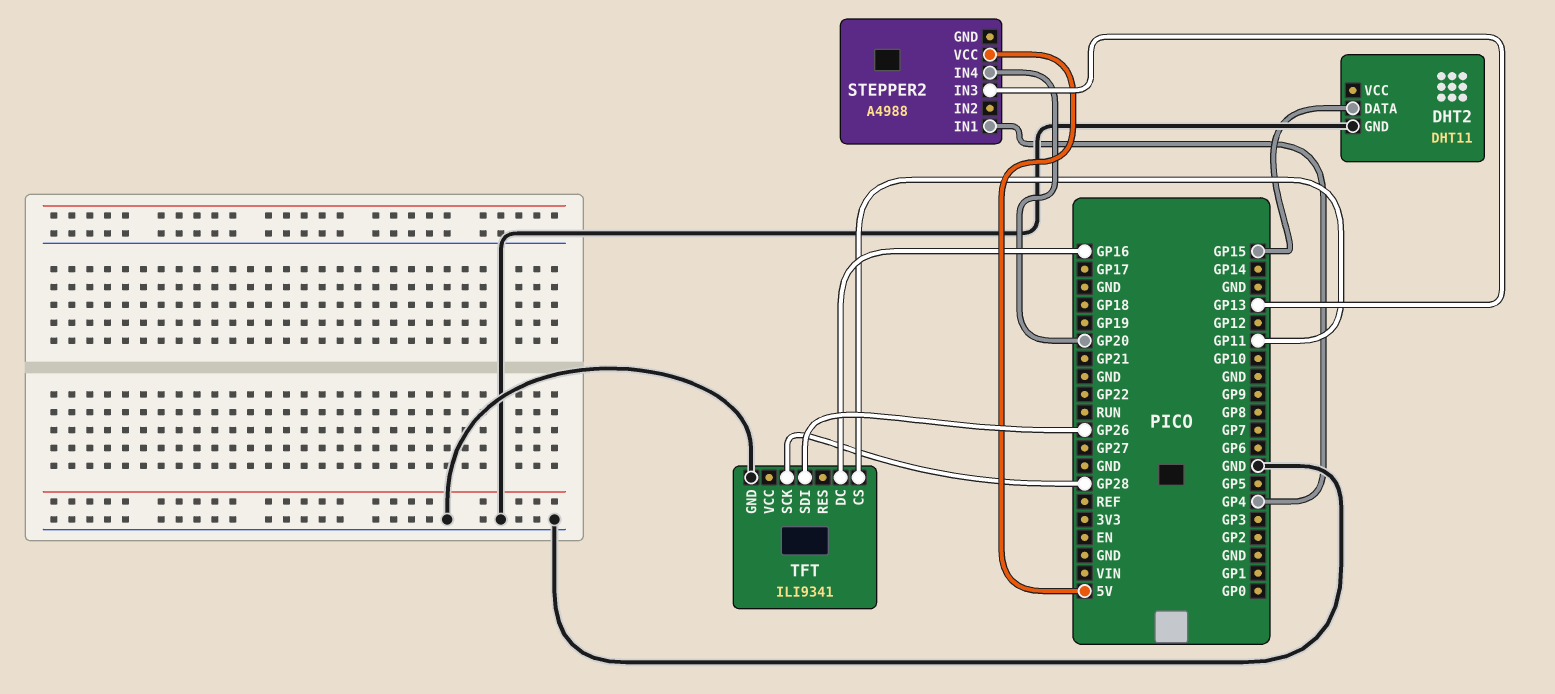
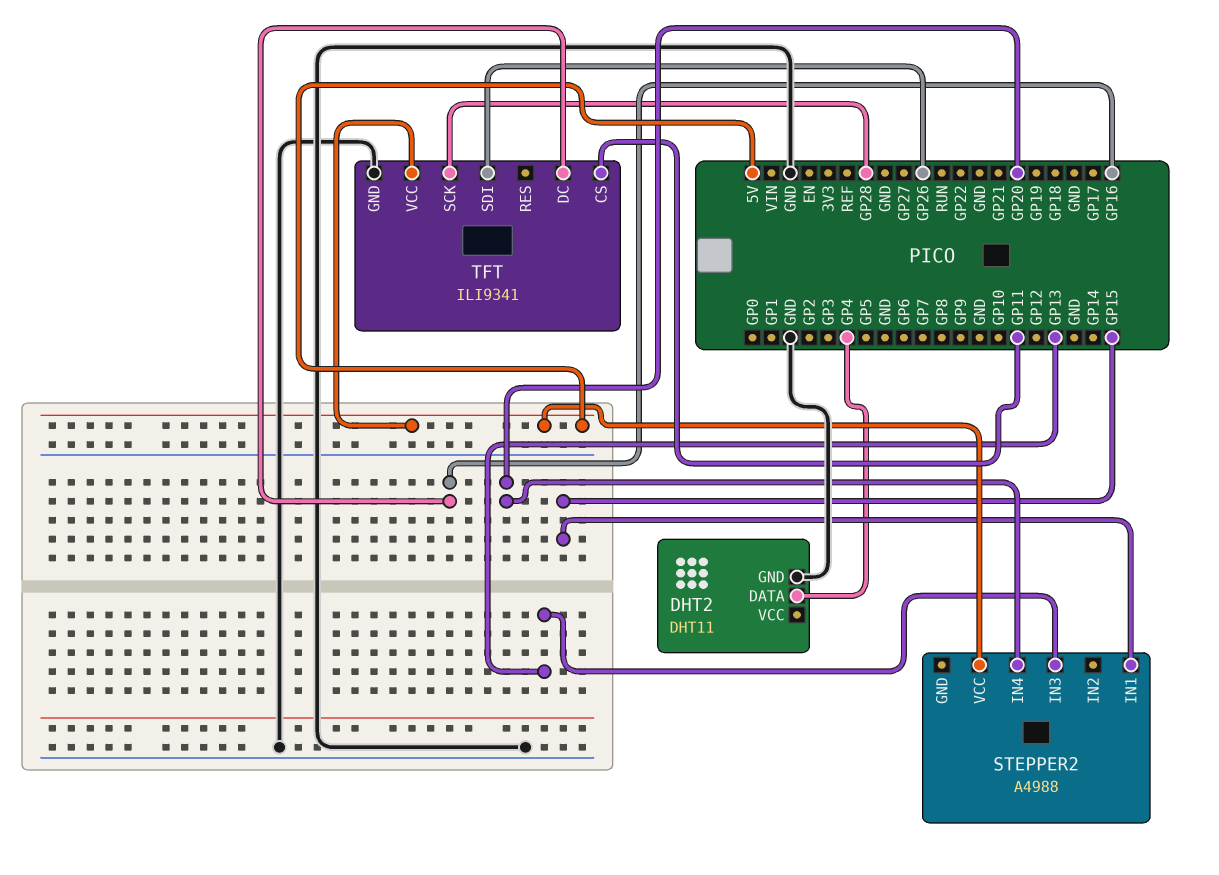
DHT2 pin DATA: GP15 -> GP4
STEPPER2 pin IN1: GP4 -> GP15
TFT pin VCC: none -> 5V

